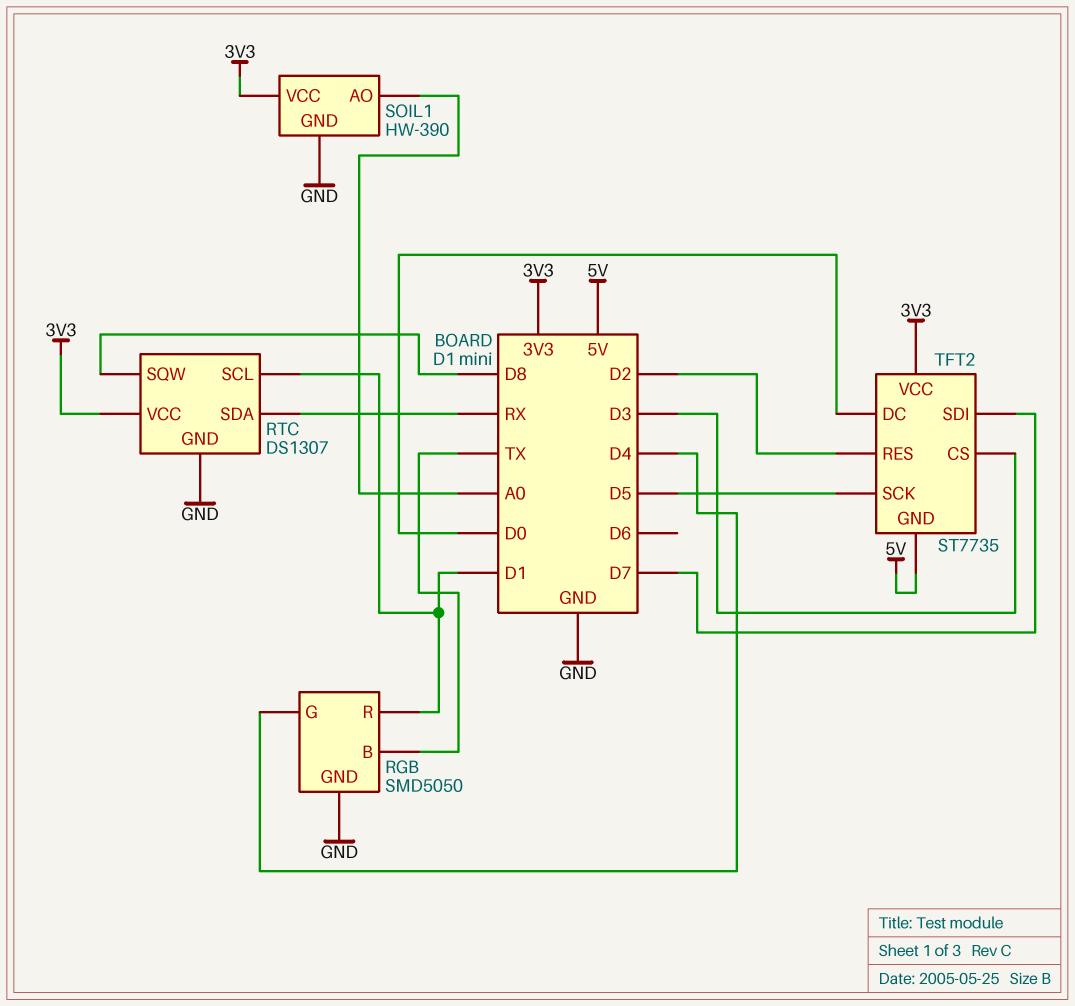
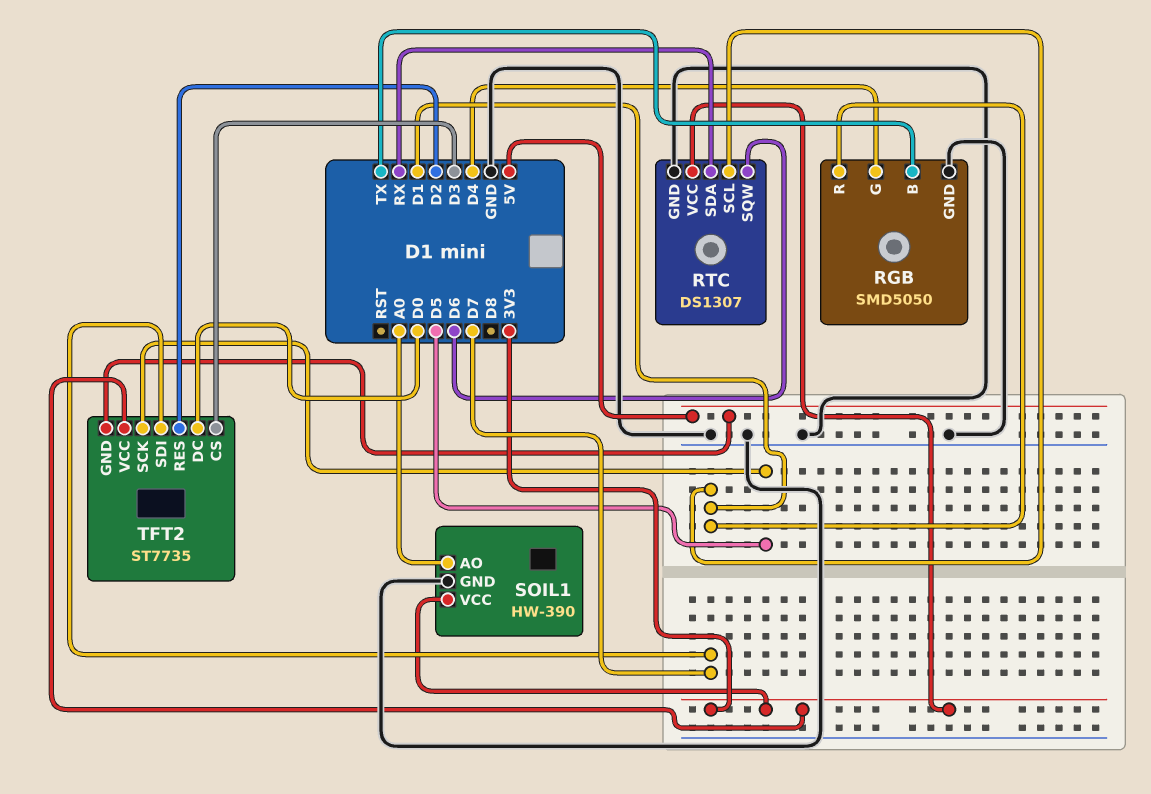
RTC pin SQW: D8 -> D6

